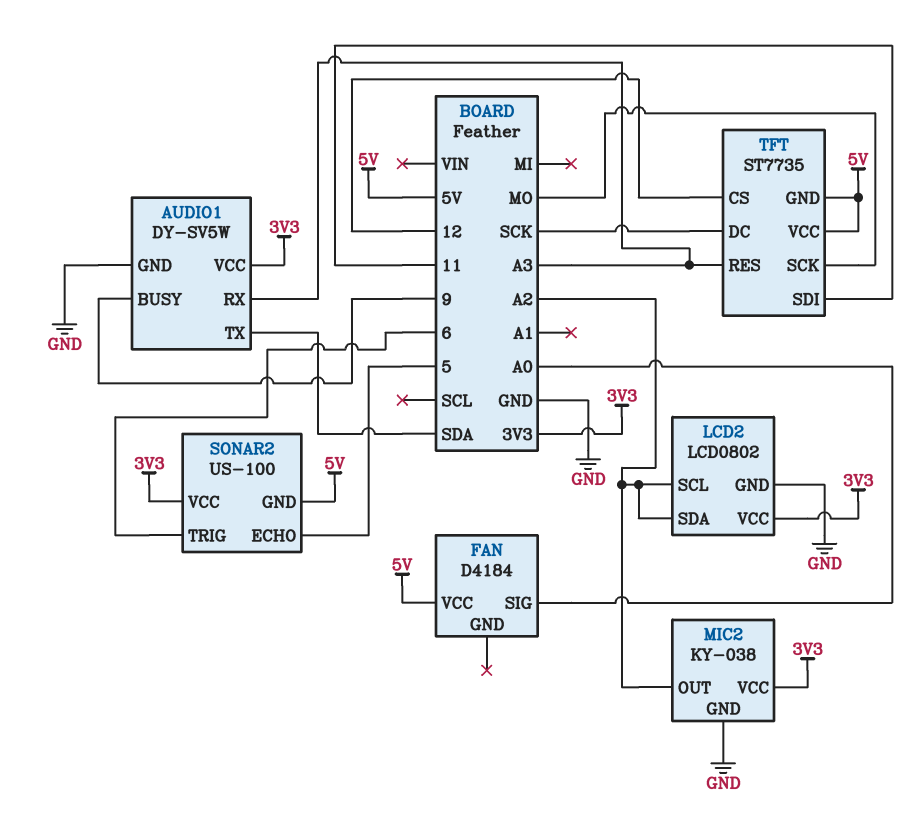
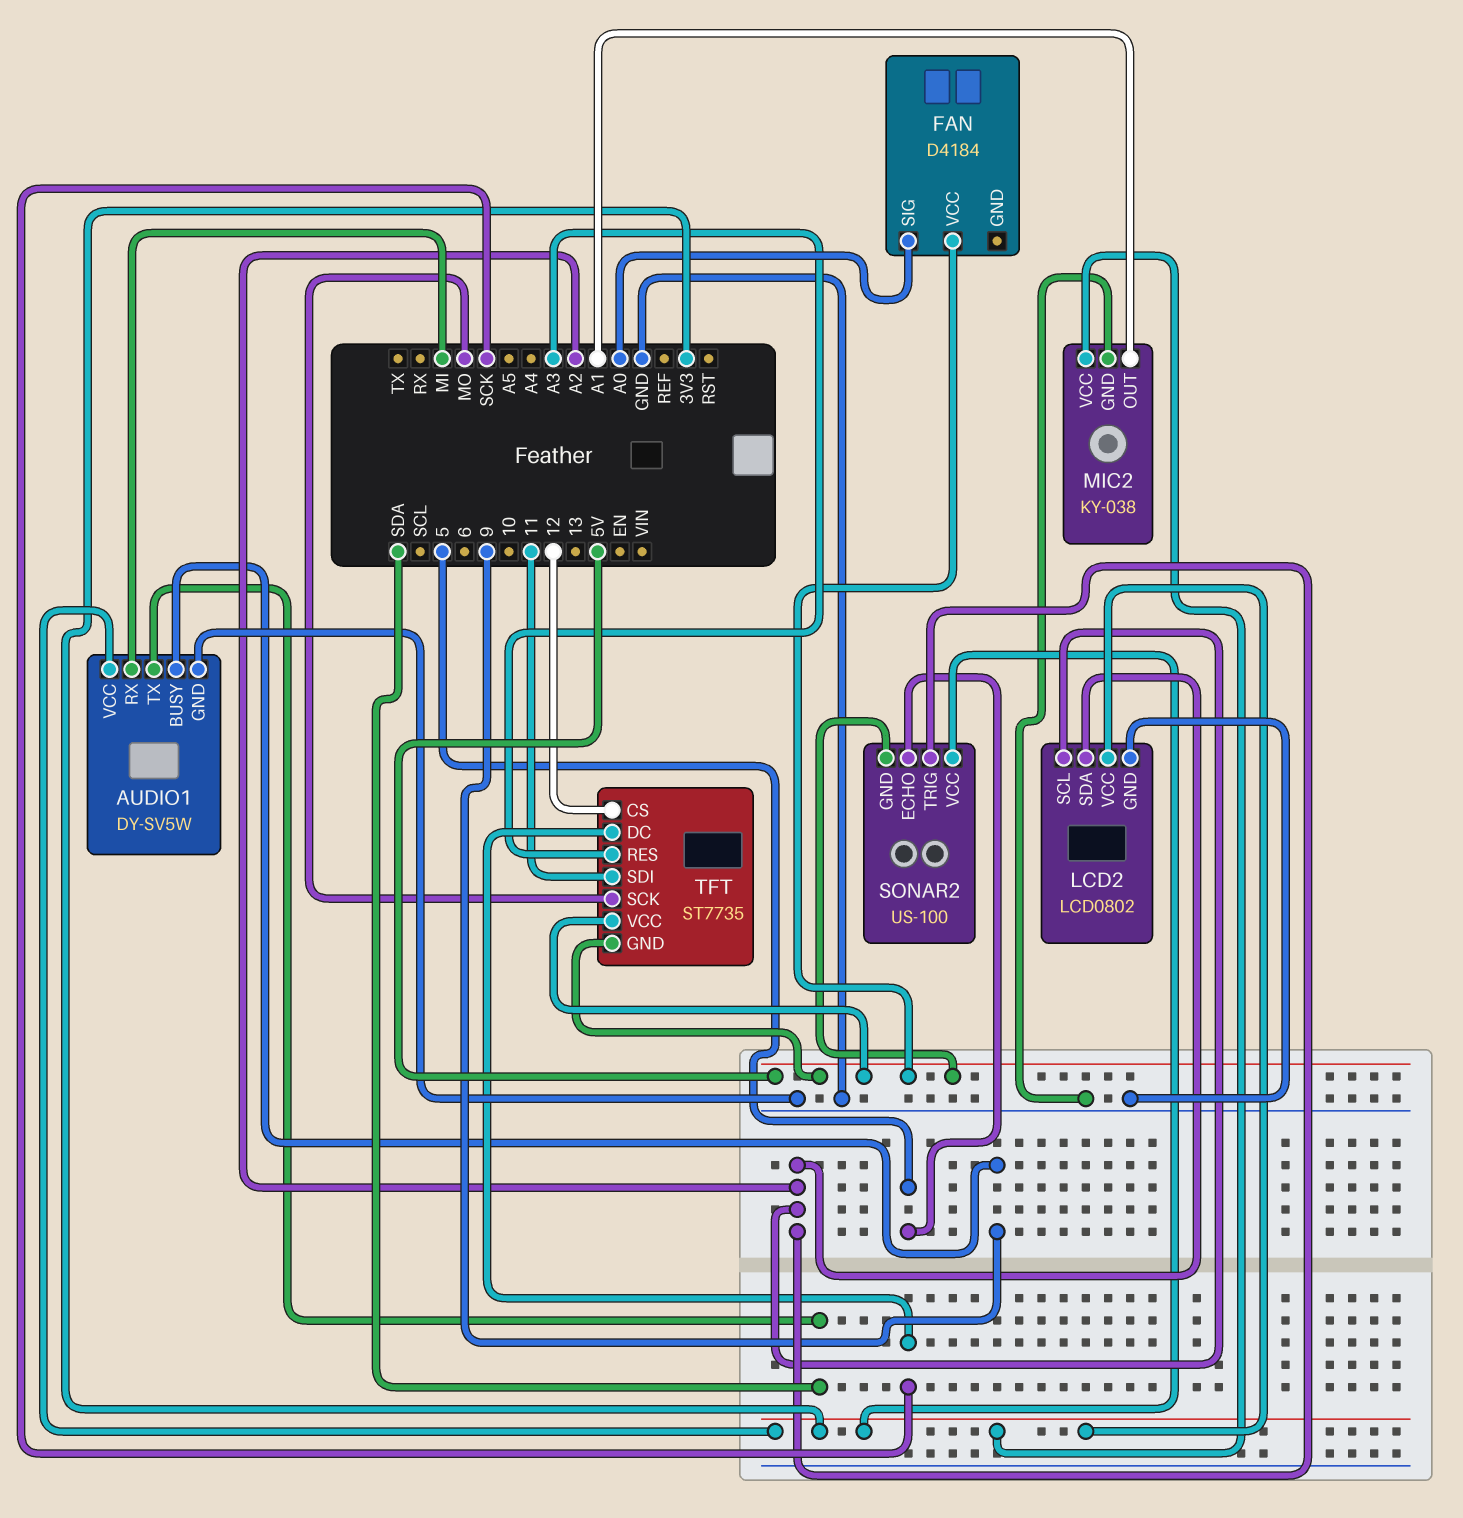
AUDIO1 pin RX: A3 -> MI
MIC2 pin OUT: A2 -> A1
SONAR2 pin TRIG: 6 -> A2

